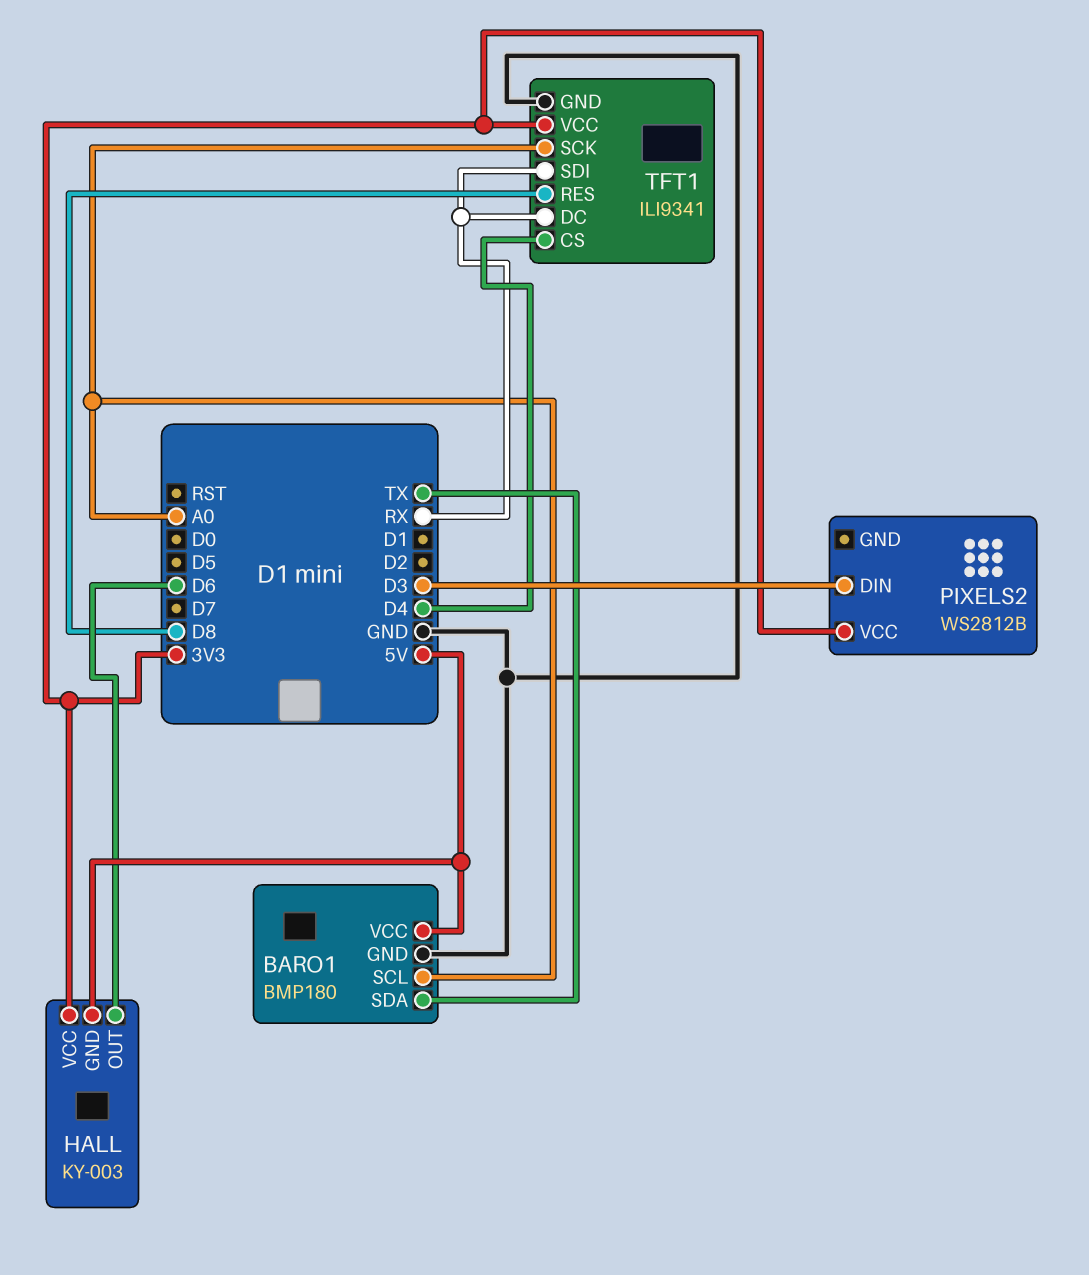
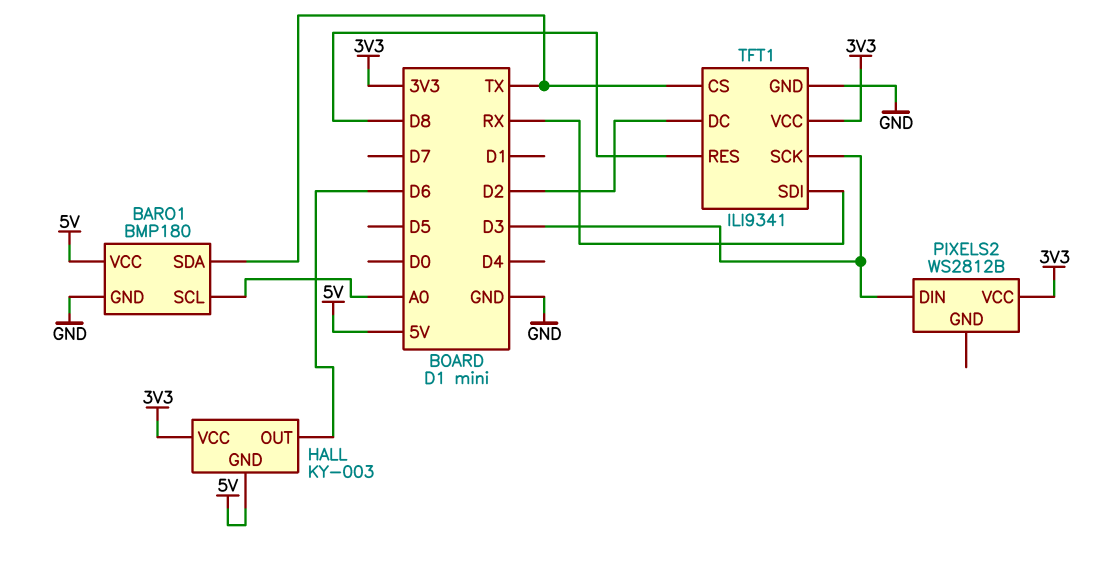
TFT1 pin CS: D4 -> TX
TFT1 pin DC: RX -> D2
TFT1 pin SCK: A0 -> D3

